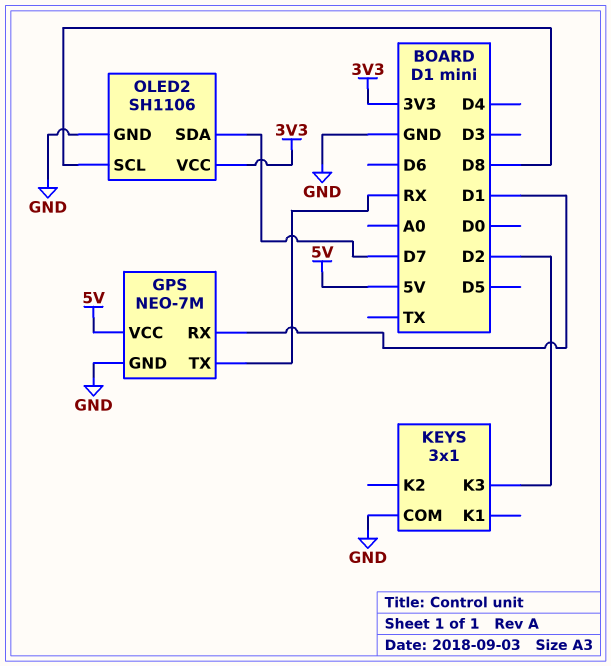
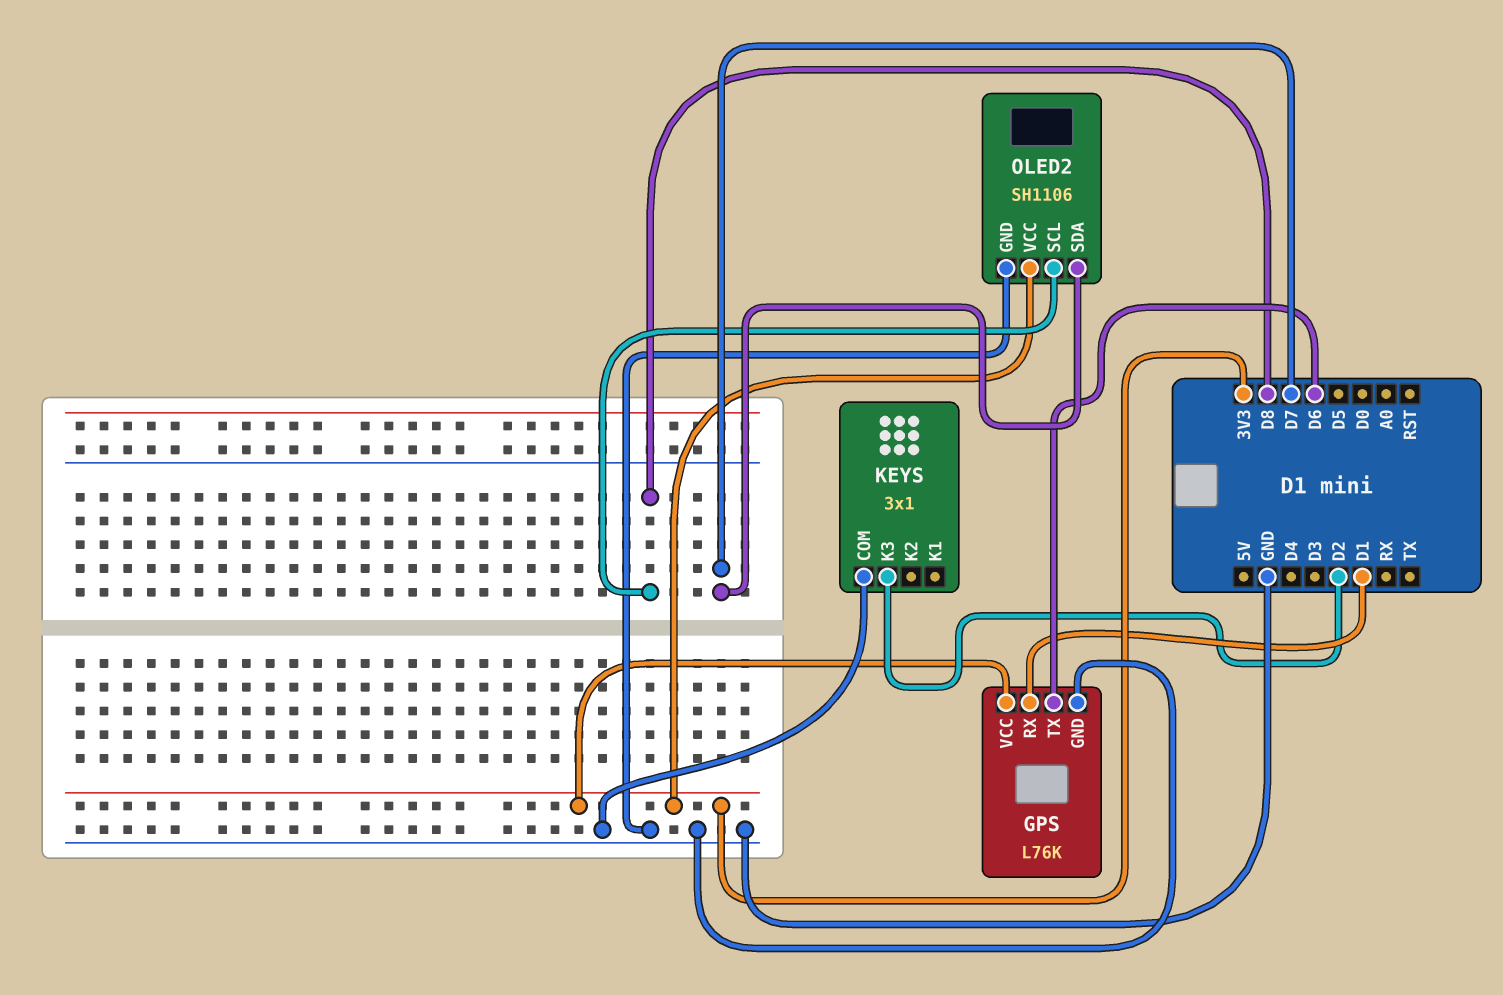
GPS: NEO-7M -> L76K
GPS pin TX: RX -> D6
GPS pin VCC: 5V -> 3V3

